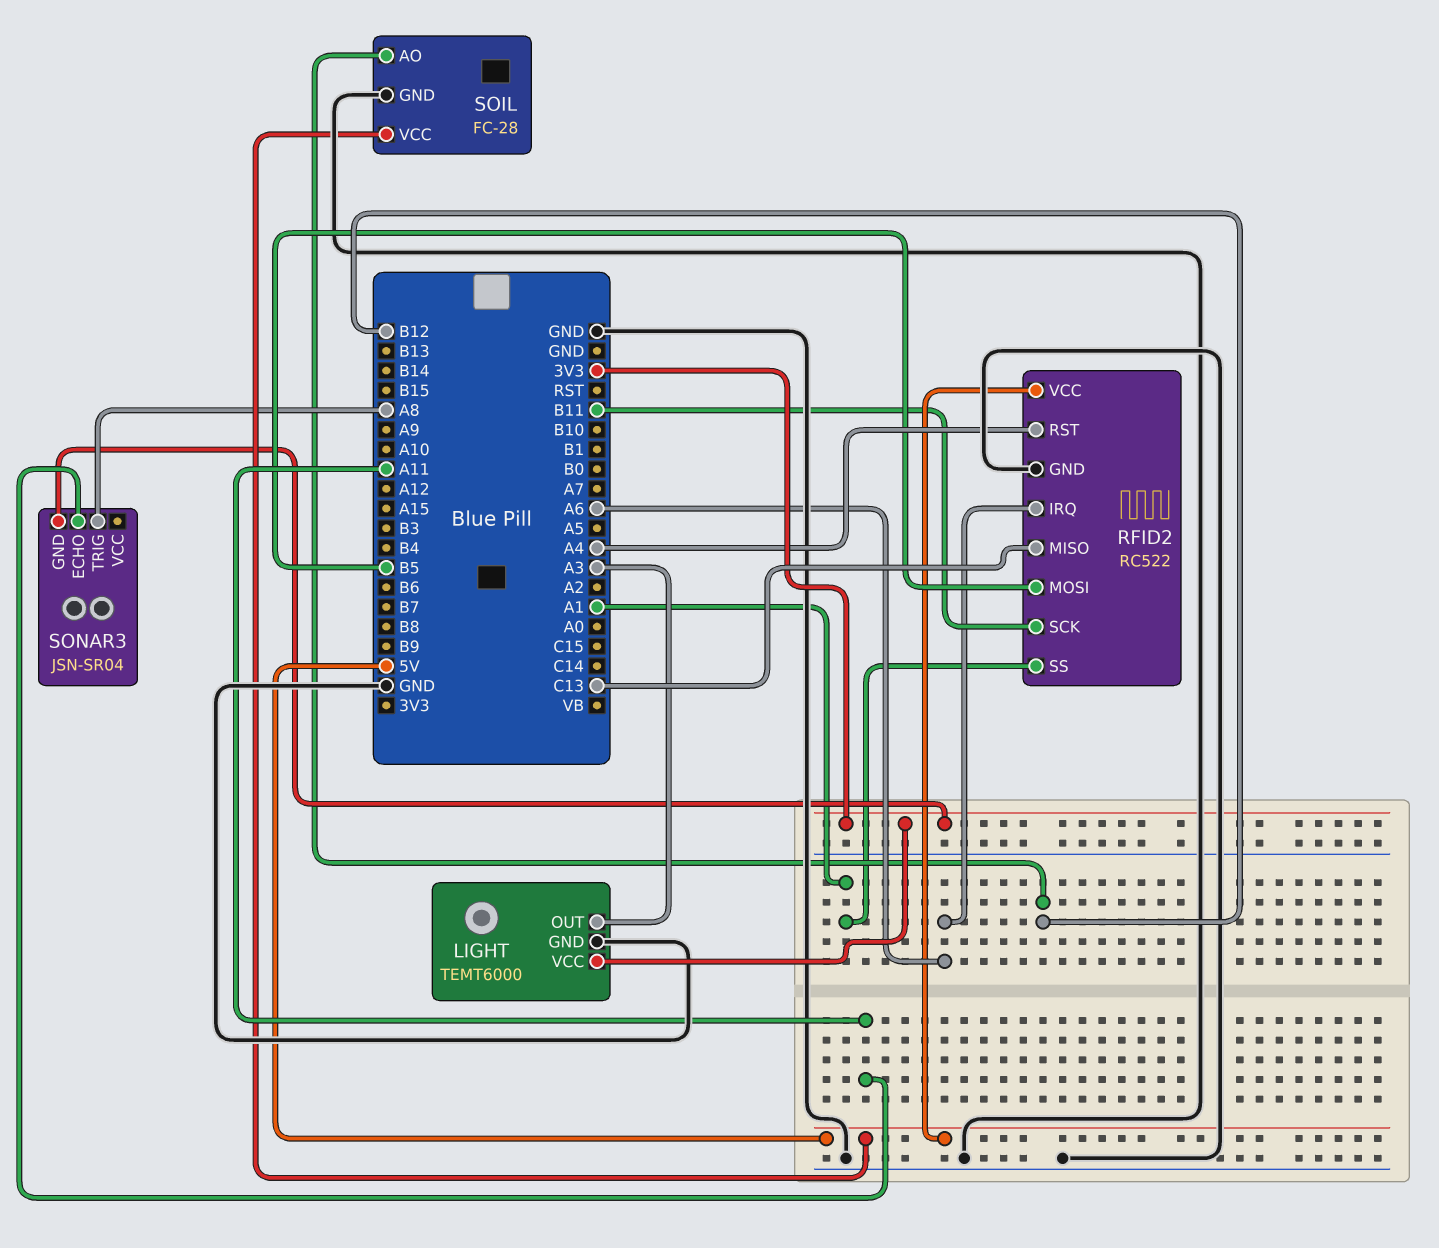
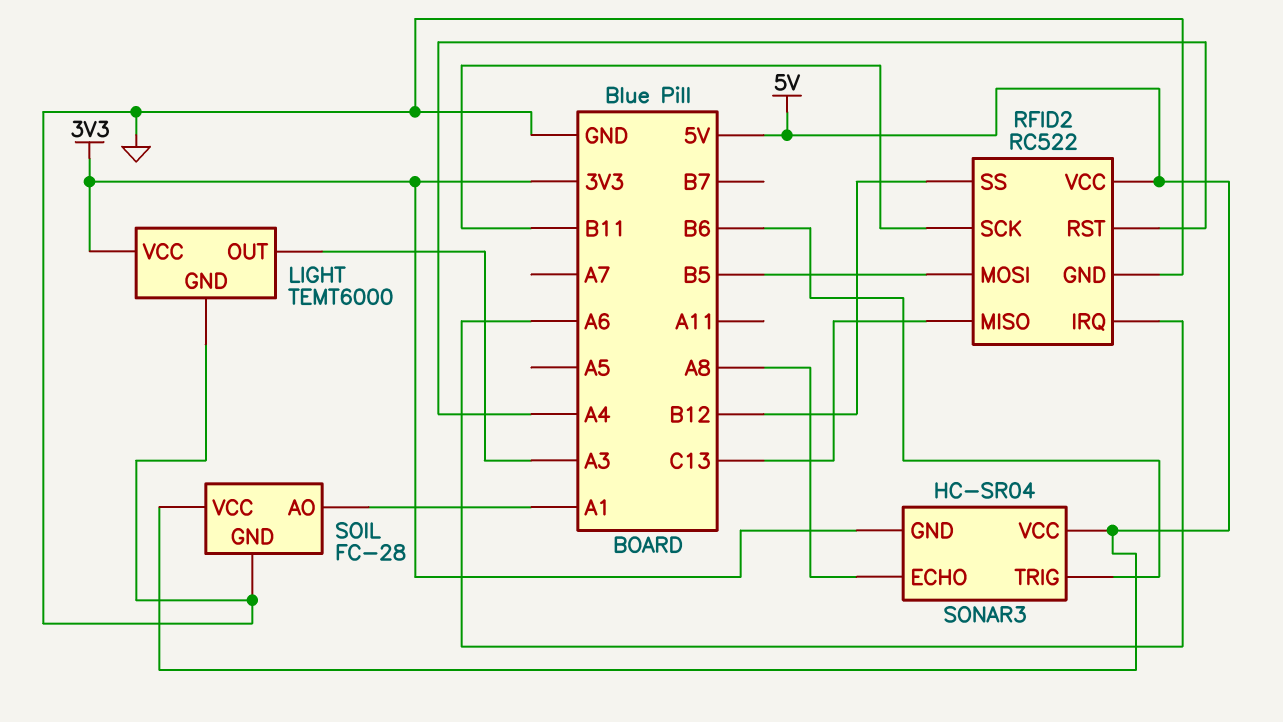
RFID2 pin SS: A1 -> B12
SOIL pin AO: B12 -> A1
SONAR3: JSN-SR04 -> HC-SR04
SONAR3 pin ECHO: A11 -> A8
SONAR3 pin TRIG: A8 -> B6
SONAR3 pin VCC: none -> 5V

